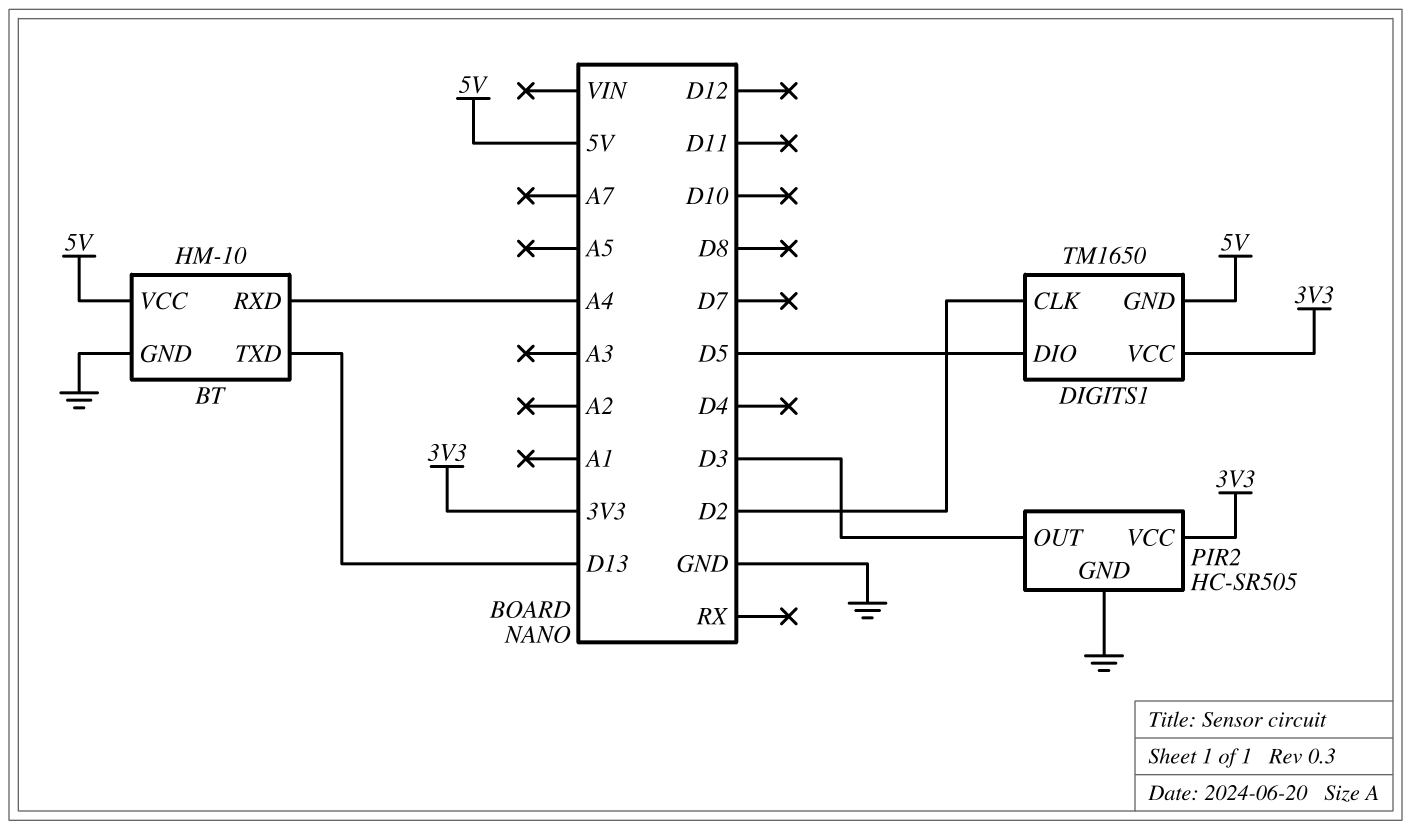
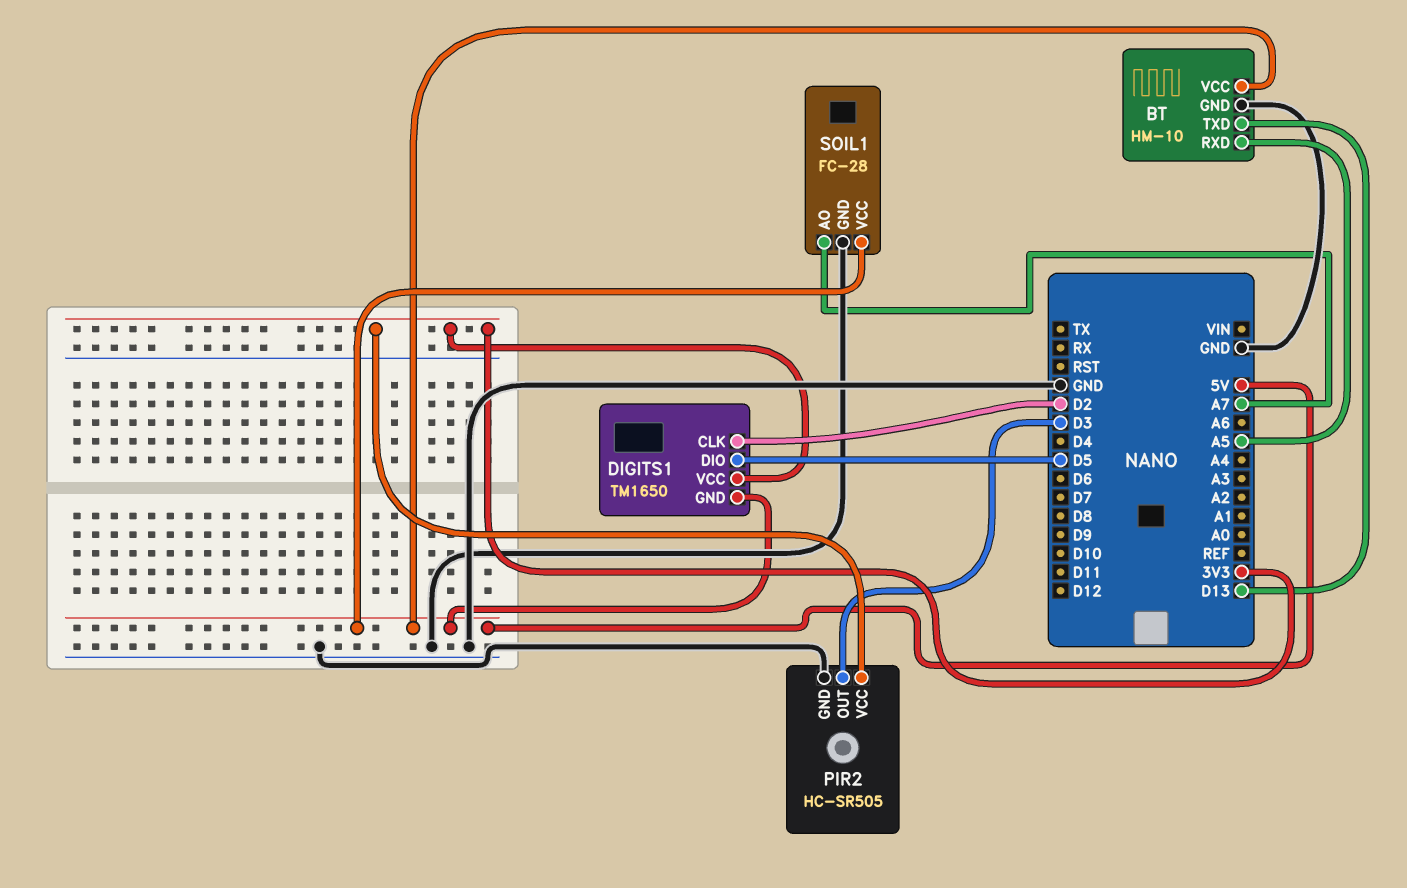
BT pin RXD: A4 -> A5
SOIL1: none -> FC-28
SOIL1 pin AO: none -> A7
SOIL1 pin GND: none -> GND
SOIL1 pin VCC: none -> 5V

